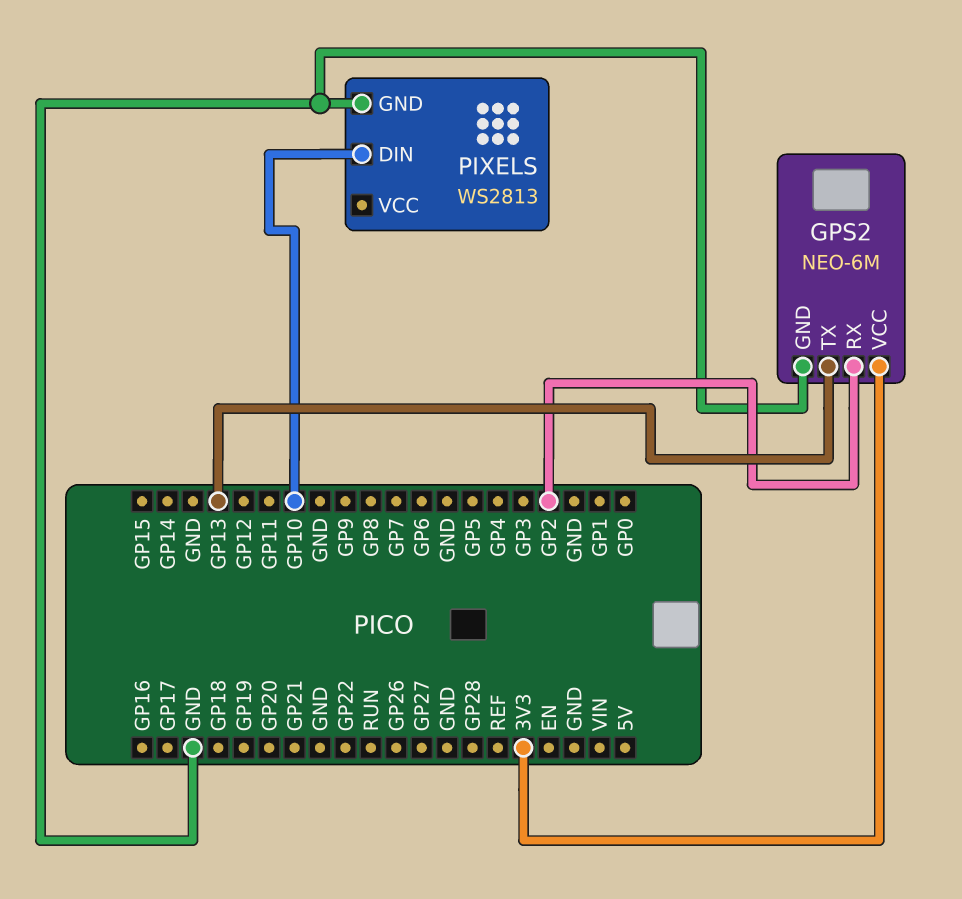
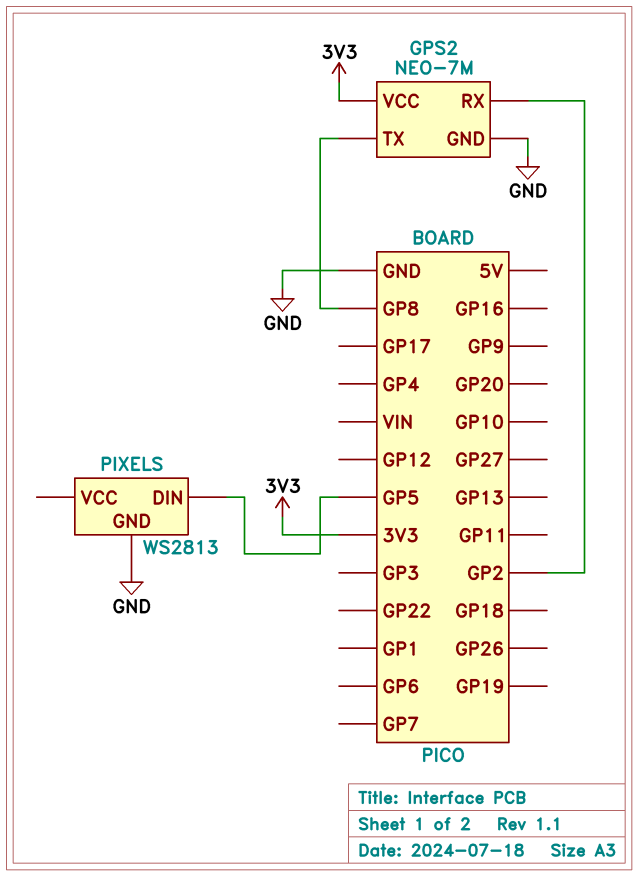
GPS2: NEO-6M -> NEO-7M
GPS2 pin TX: GP13 -> GP8
PIXELS pin DIN: GP10 -> GP5

